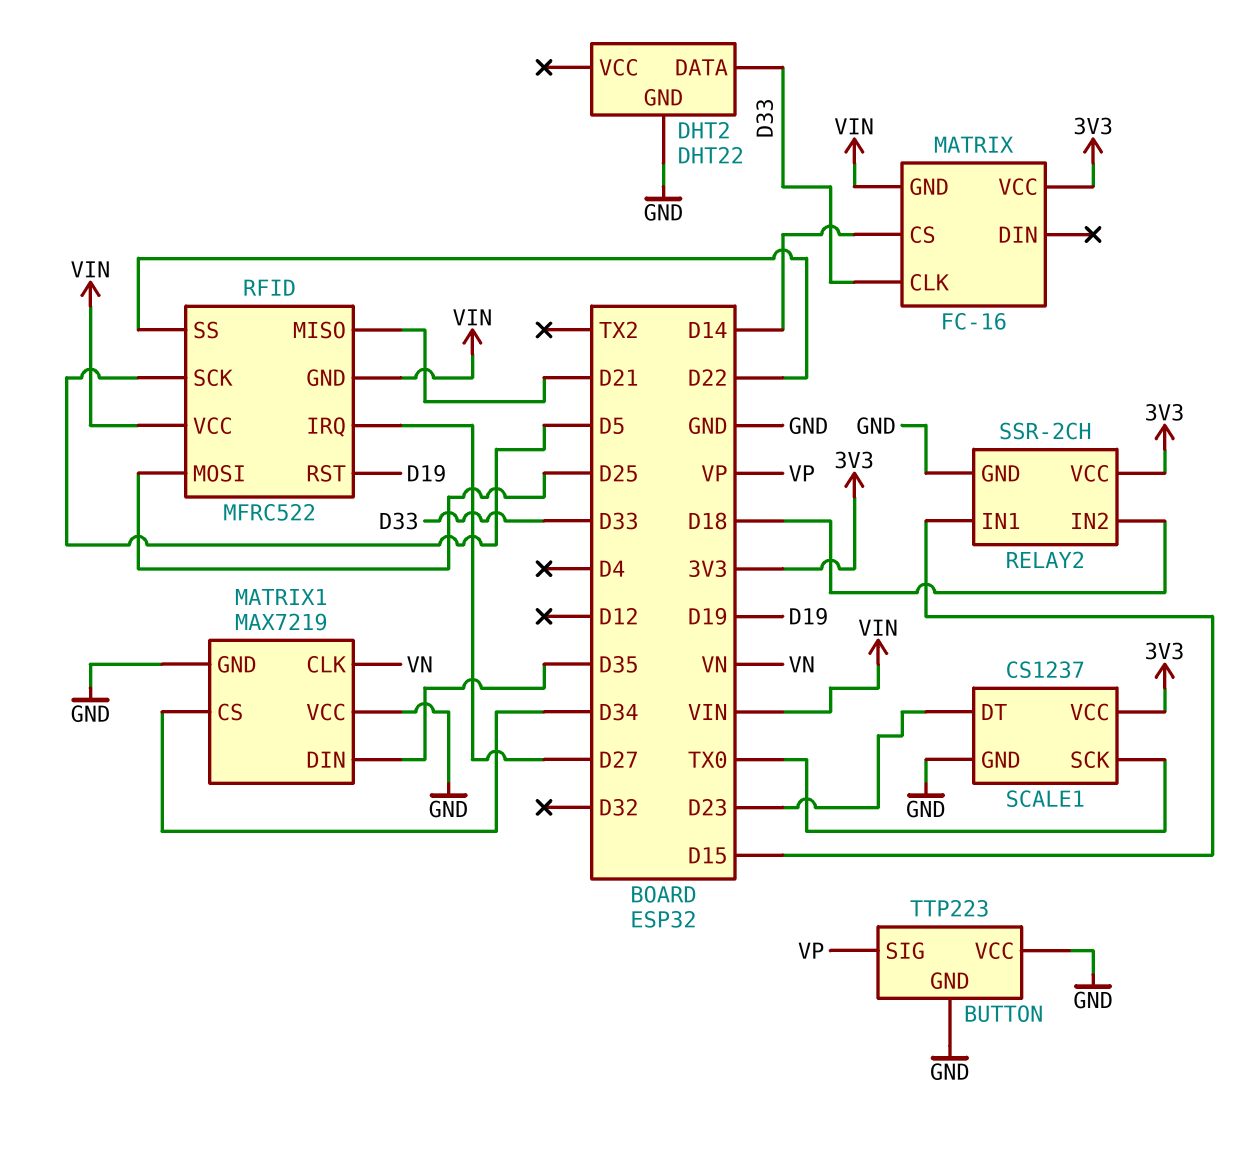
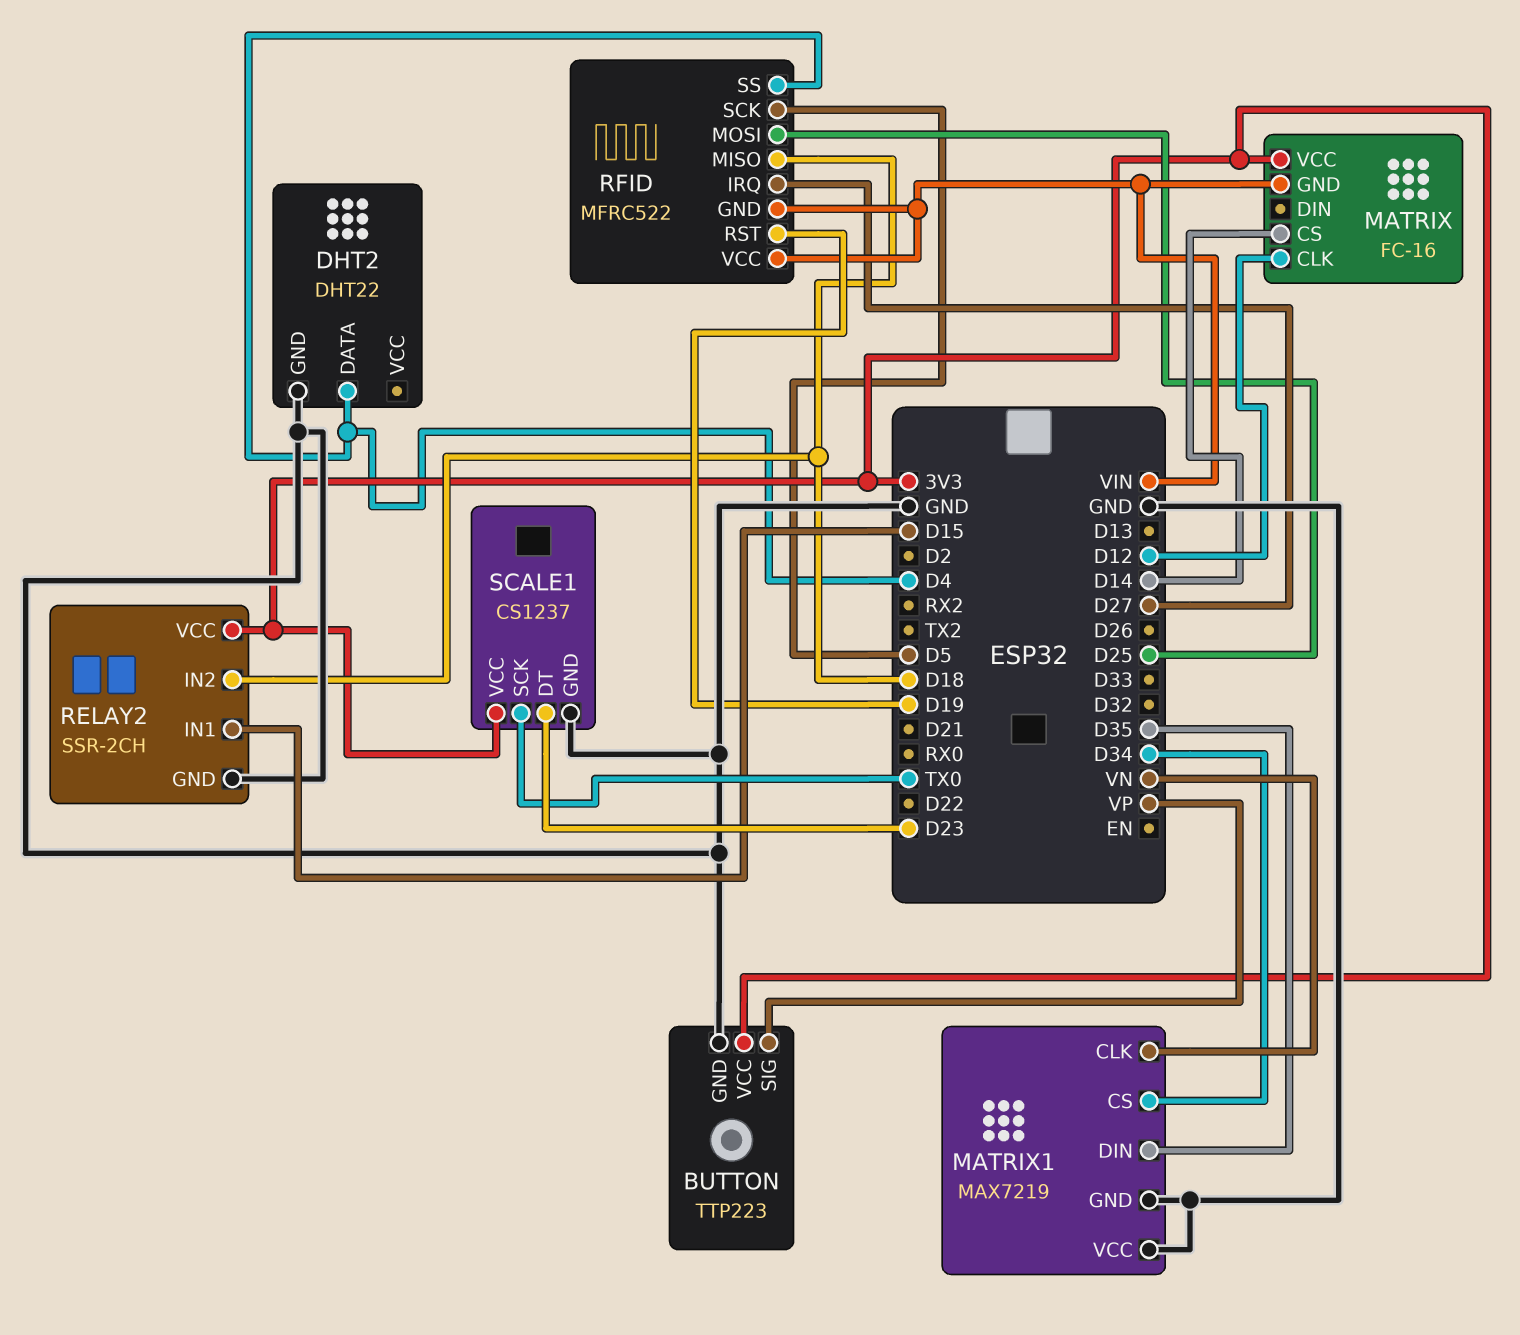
BUTTON pin VCC: GND -> 3V3
DHT2 pin DATA: D33 -> D4
MATRIX pin CLK: D33 -> D12
RFID pin MISO: D21 -> D18
RFID pin SS: D22 -> D4

